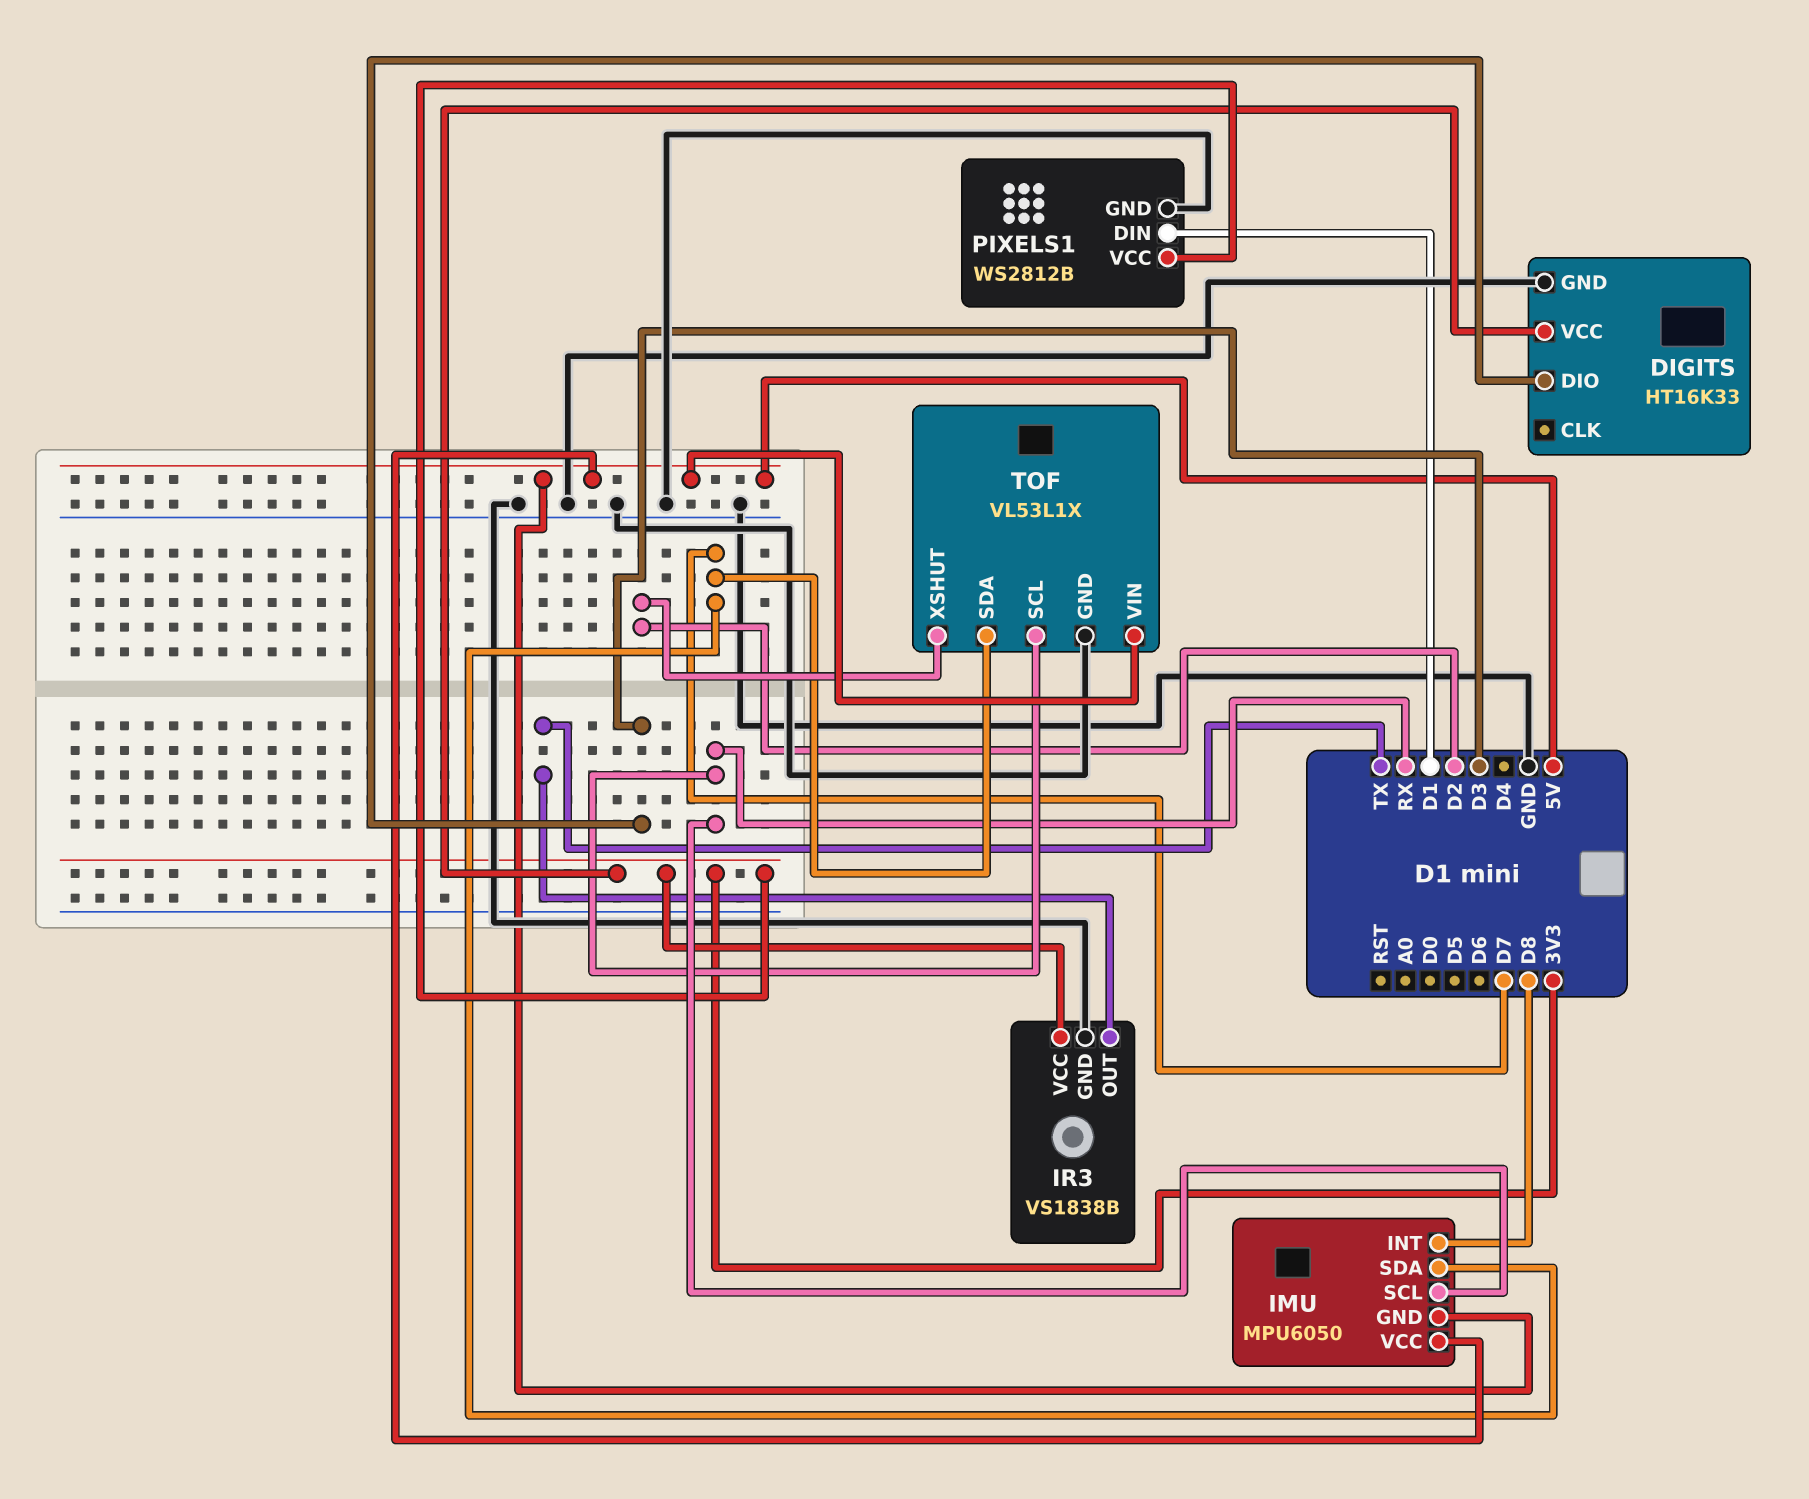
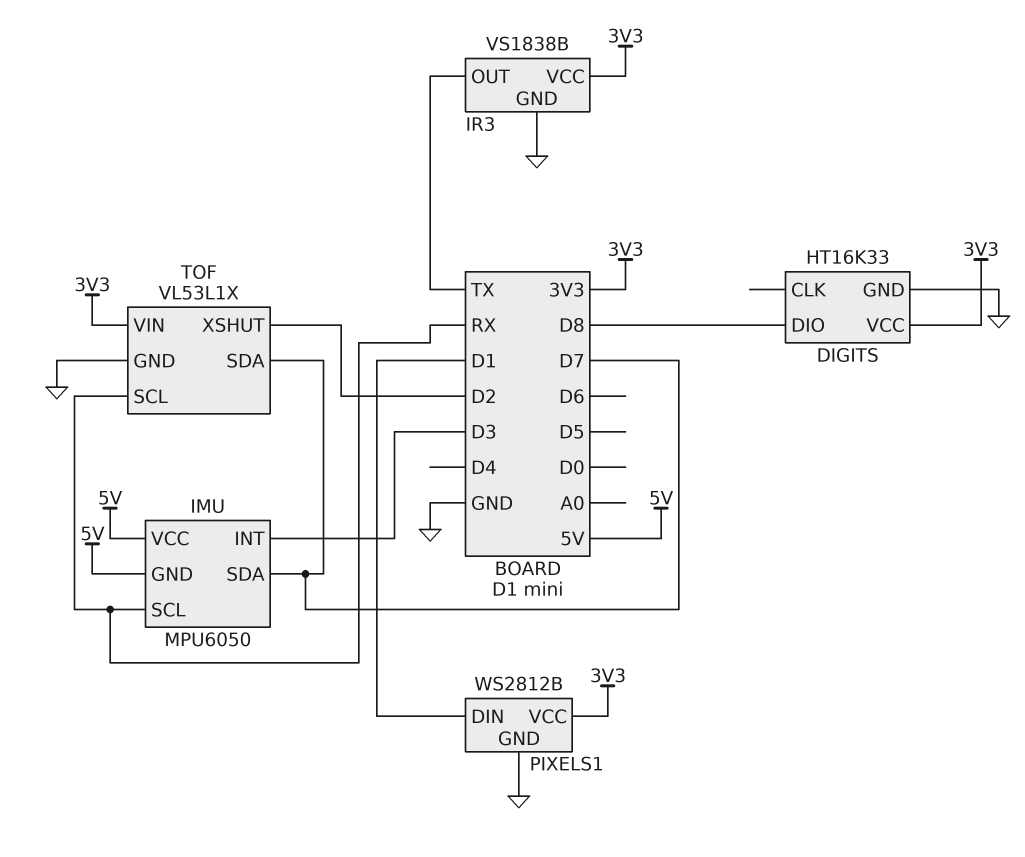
DIGITS pin DIO: D3 -> D8
IMU pin INT: D8 -> D3
TOF pin VIN: 5V -> 3V3

